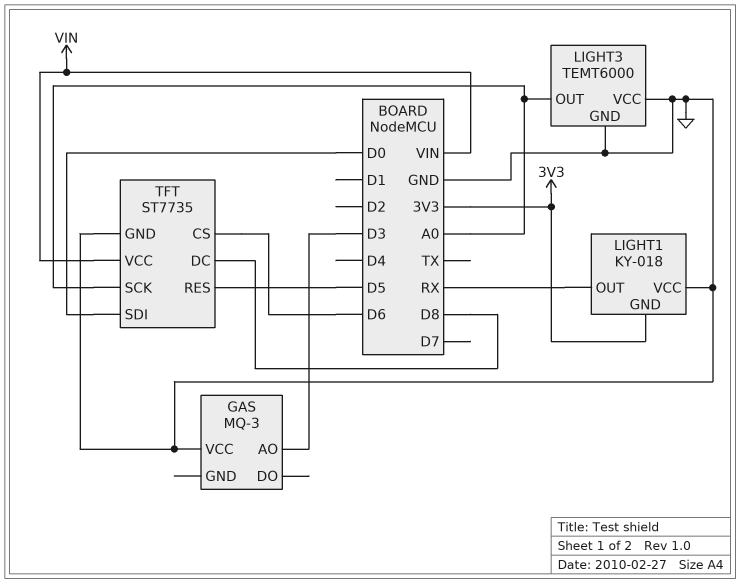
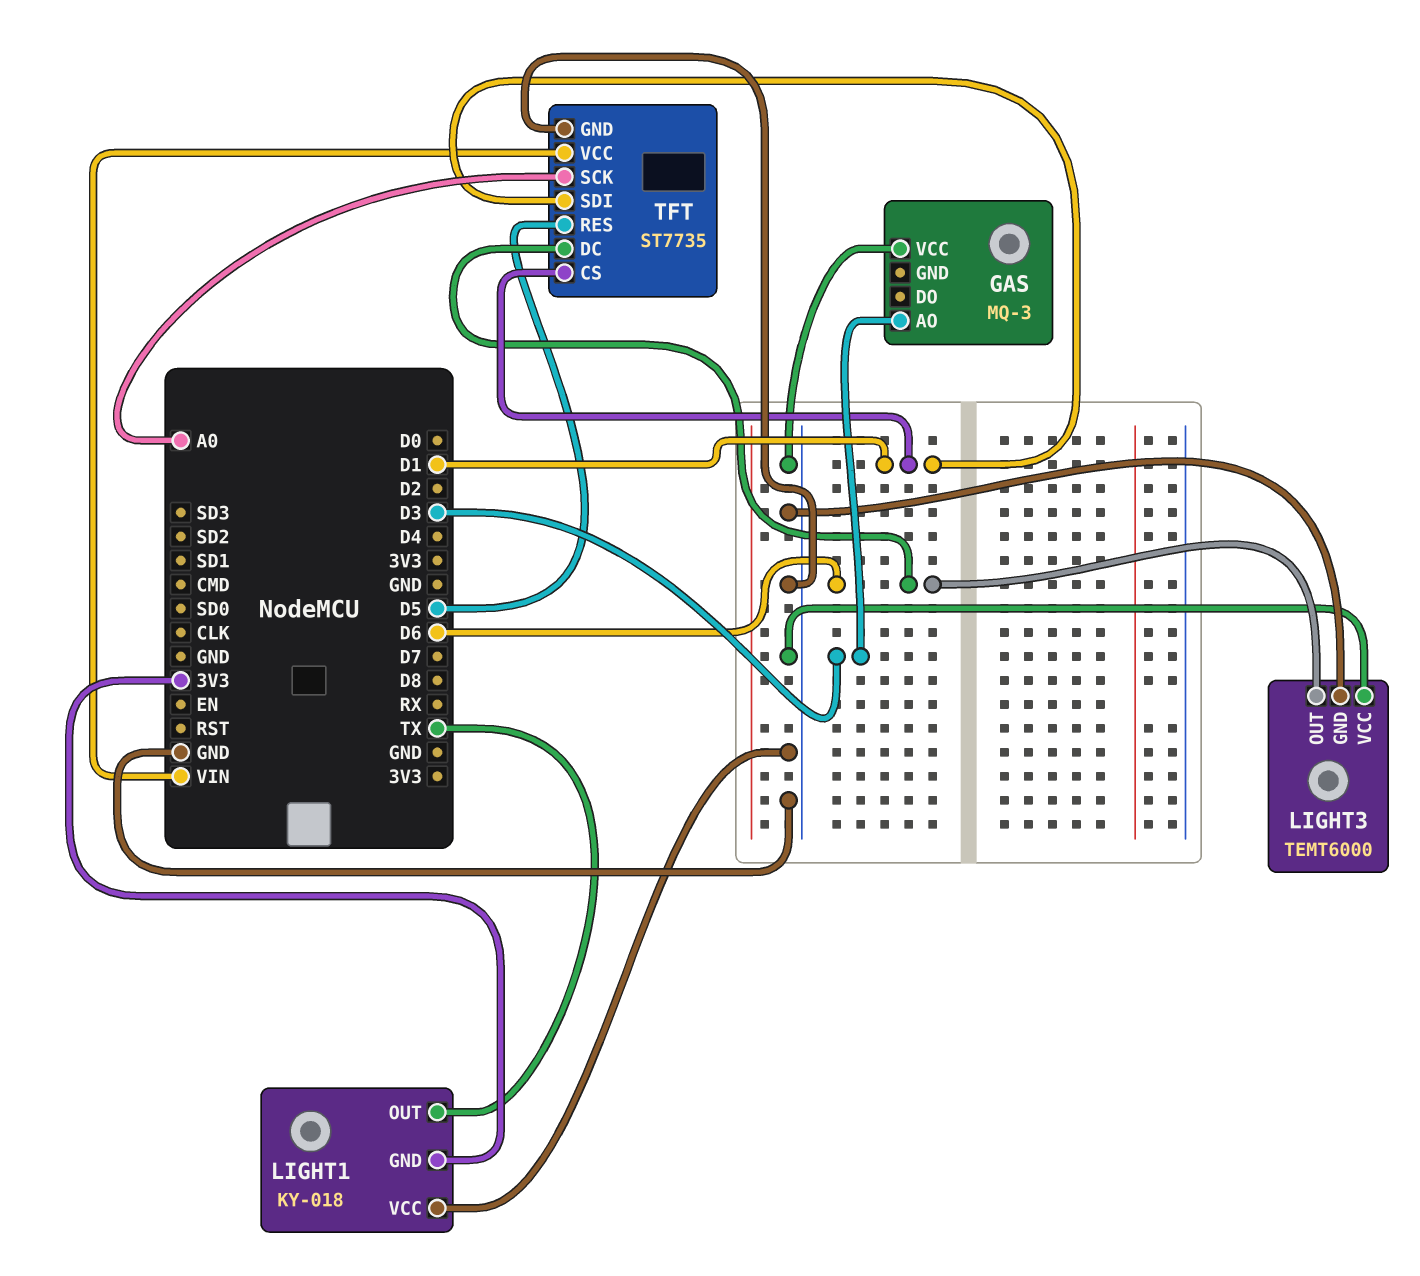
LIGHT1 pin OUT: RX -> TX
LIGHT3 pin OUT: A0 -> D6
TFT pin CS: D6 -> D1
TFT pin DC: D8 -> D6
TFT pin SDI: D0 -> D1

